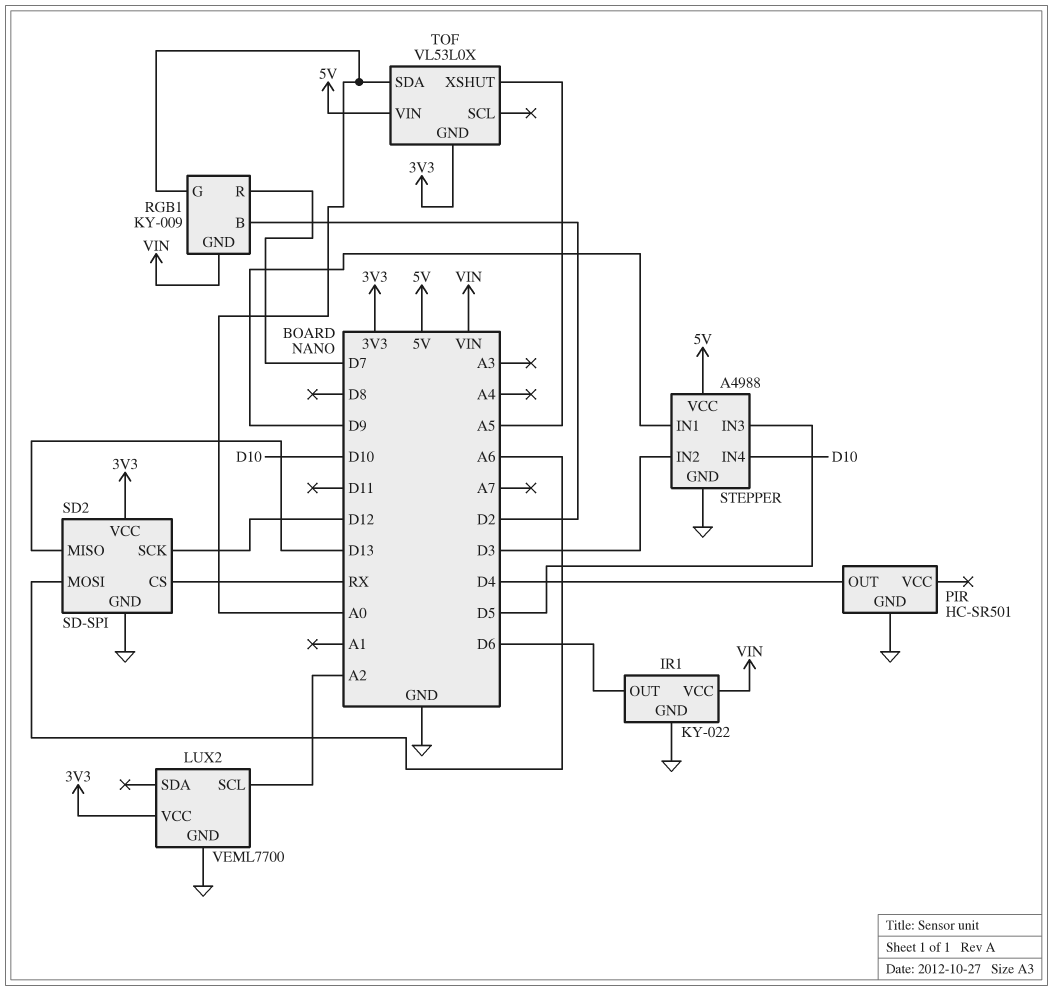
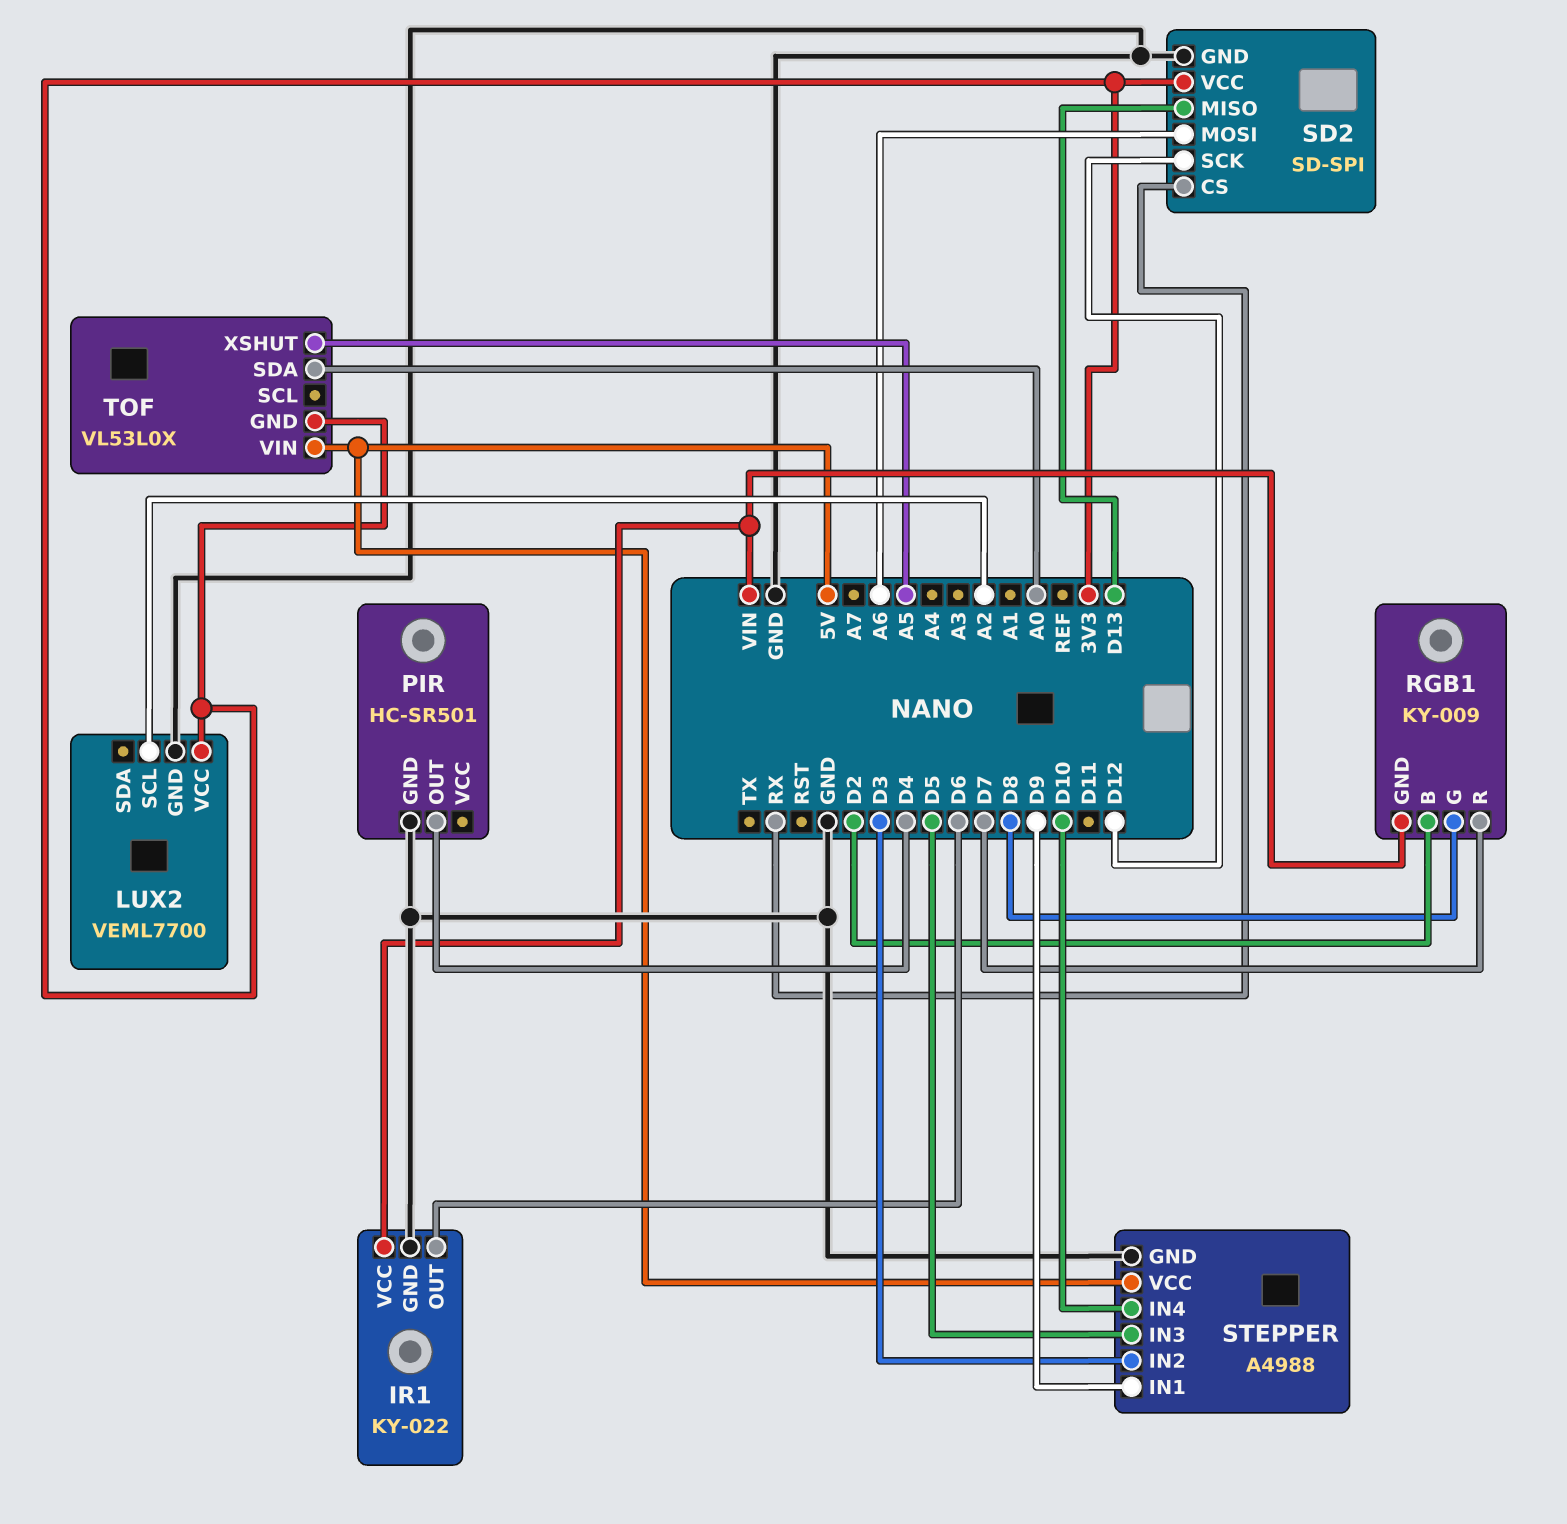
RGB1 pin G: A0 -> D8

